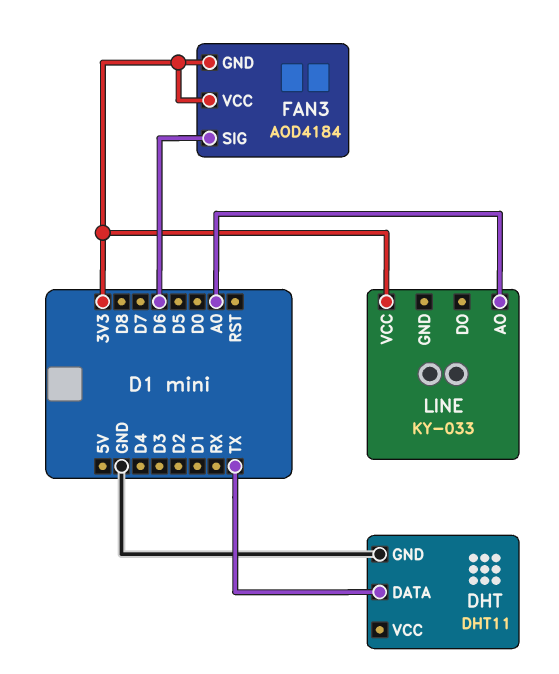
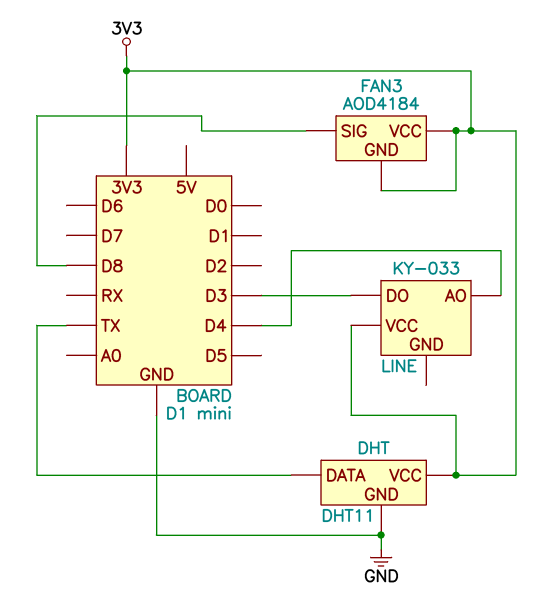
DHT pin VCC: none -> 3V3
FAN3 pin SIG: D6 -> D8
LINE pin AO: A0 -> D4
LINE pin DO: none -> D3

